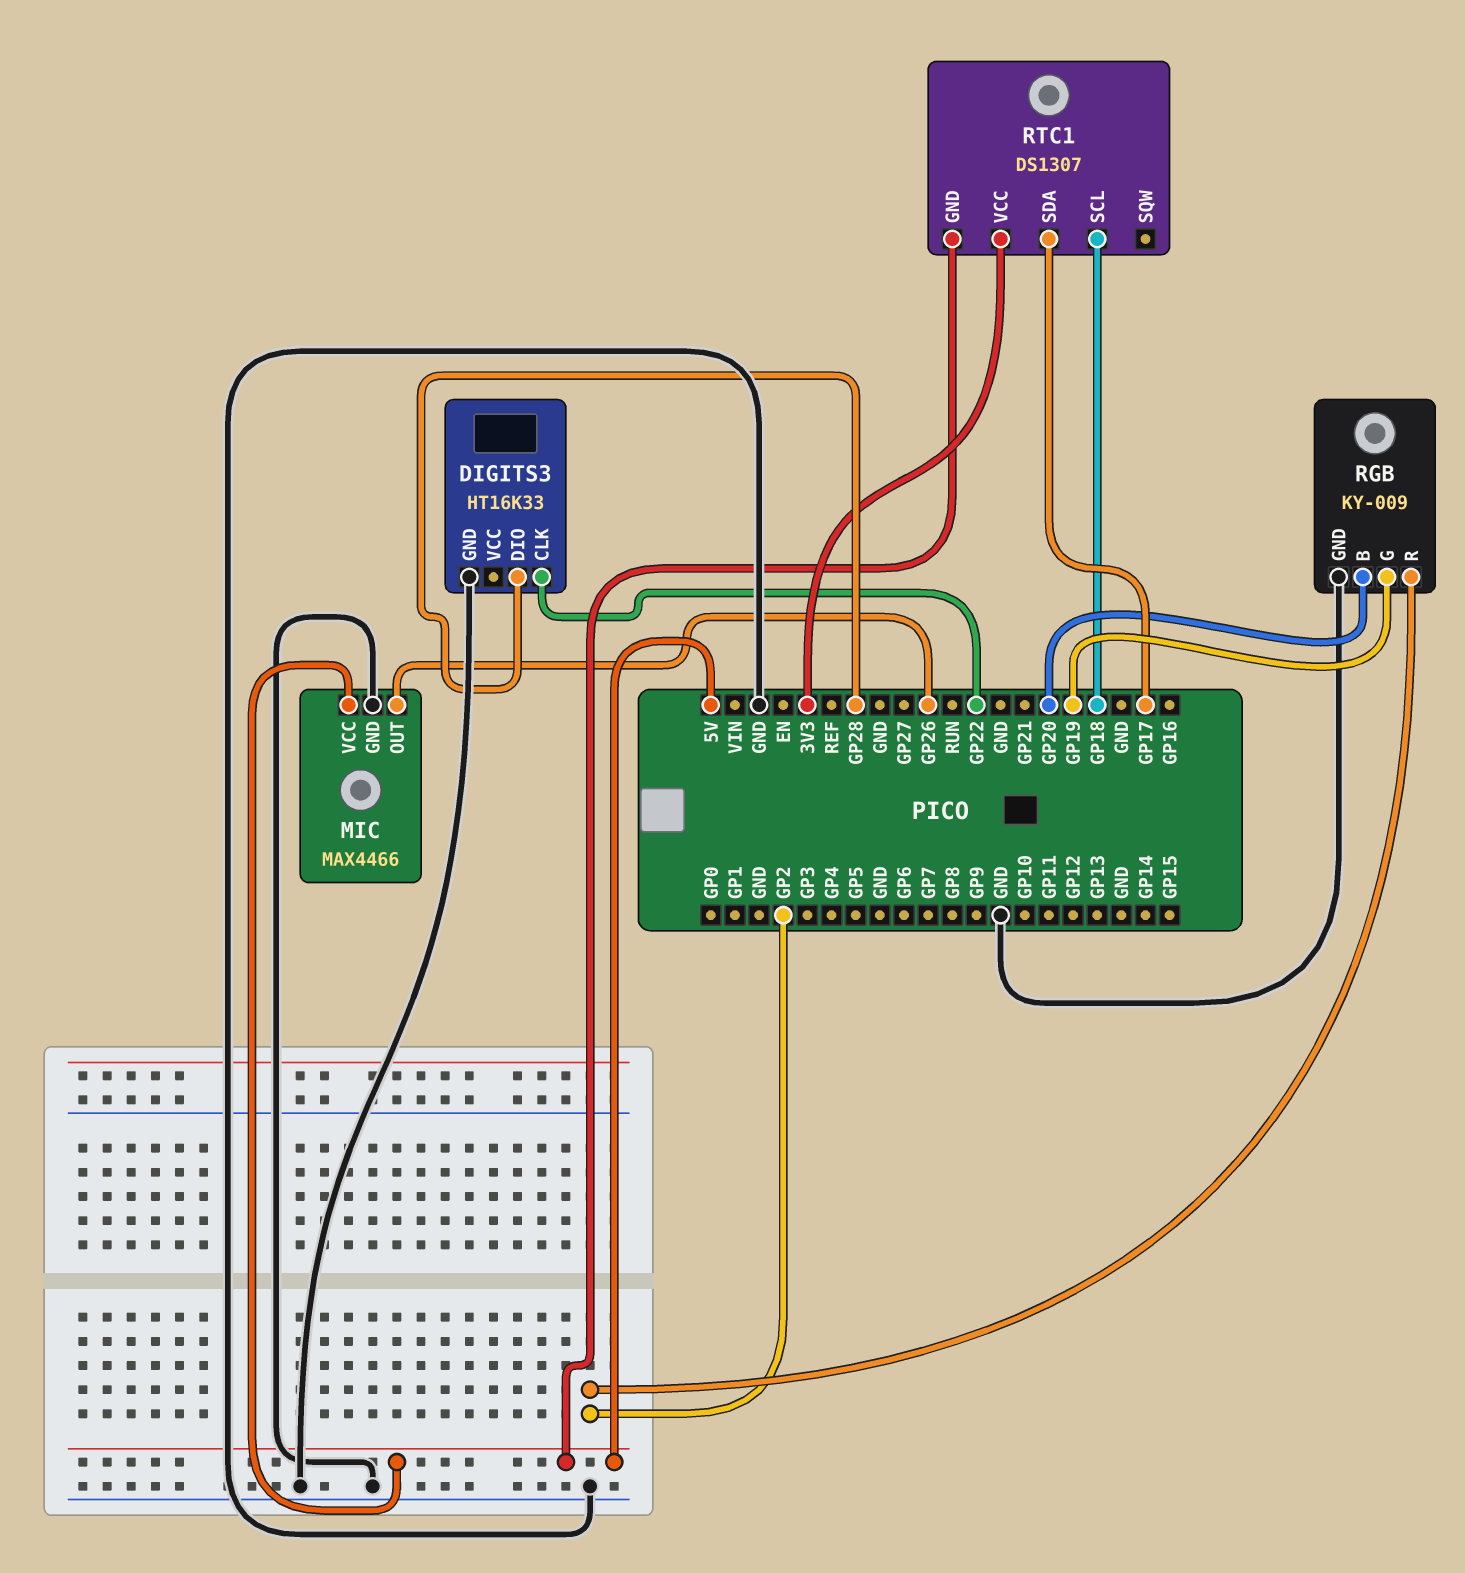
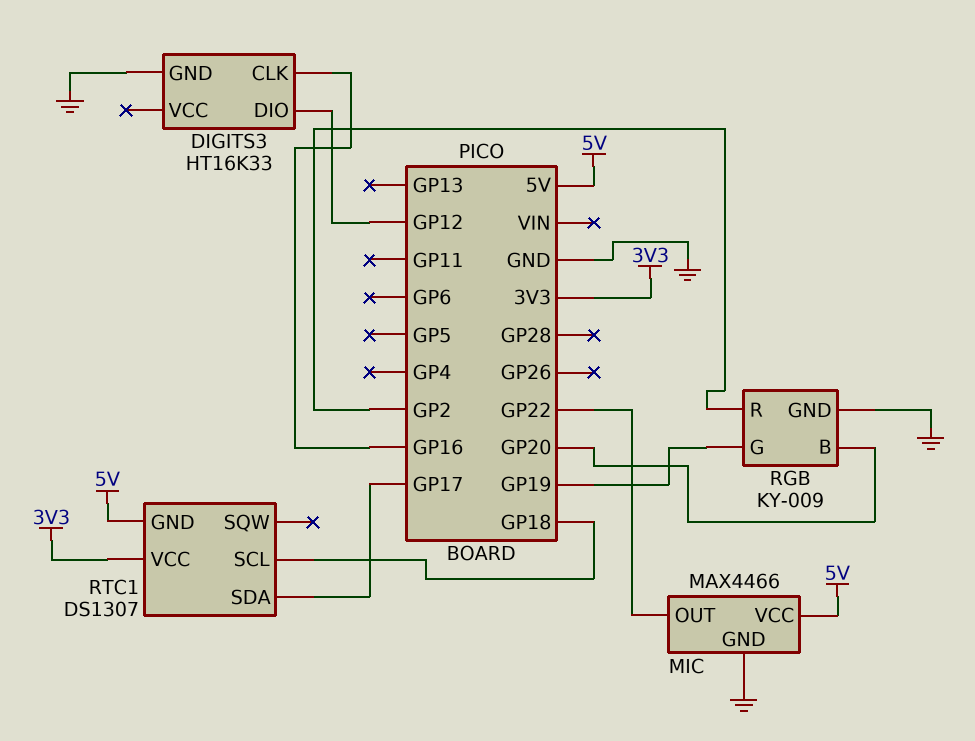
DIGITS3 pin CLK: GP22 -> GP16
DIGITS3 pin DIO: GP28 -> GP12
MIC pin OUT: GP26 -> GP22

